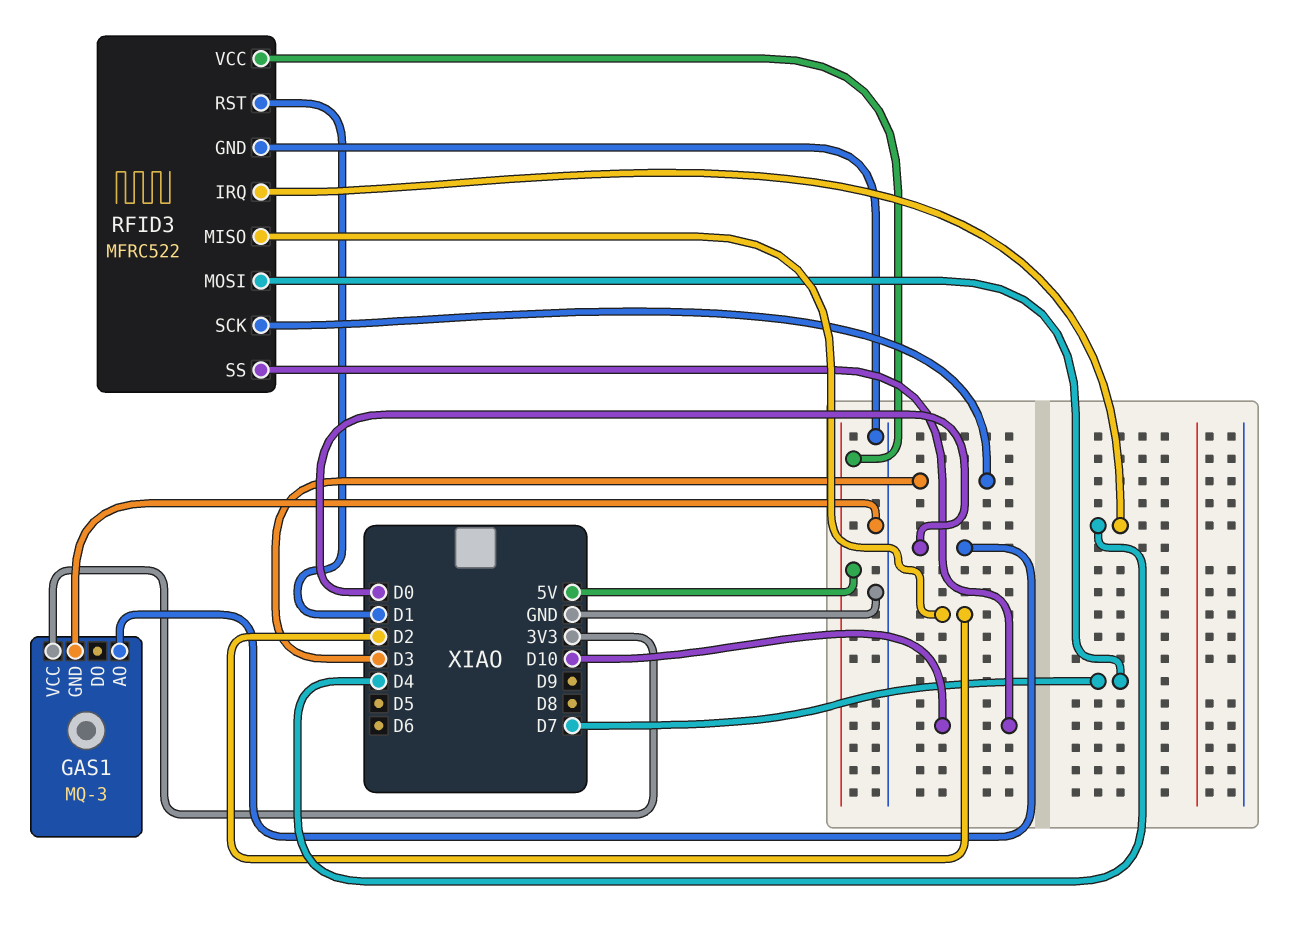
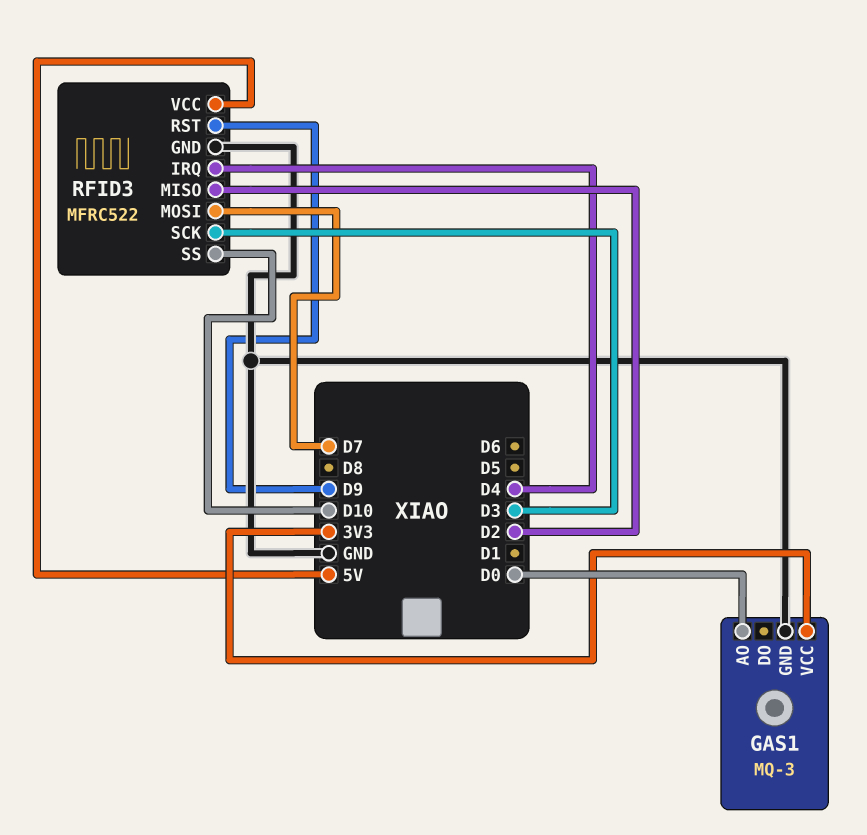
RFID3 pin RST: D1 -> D9

